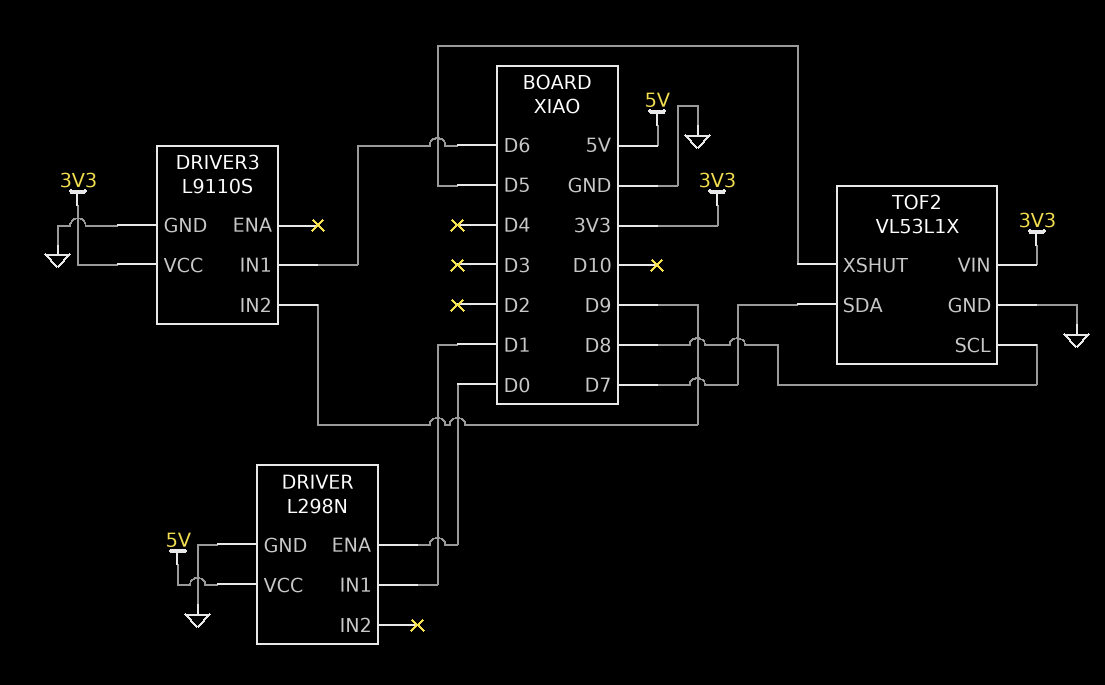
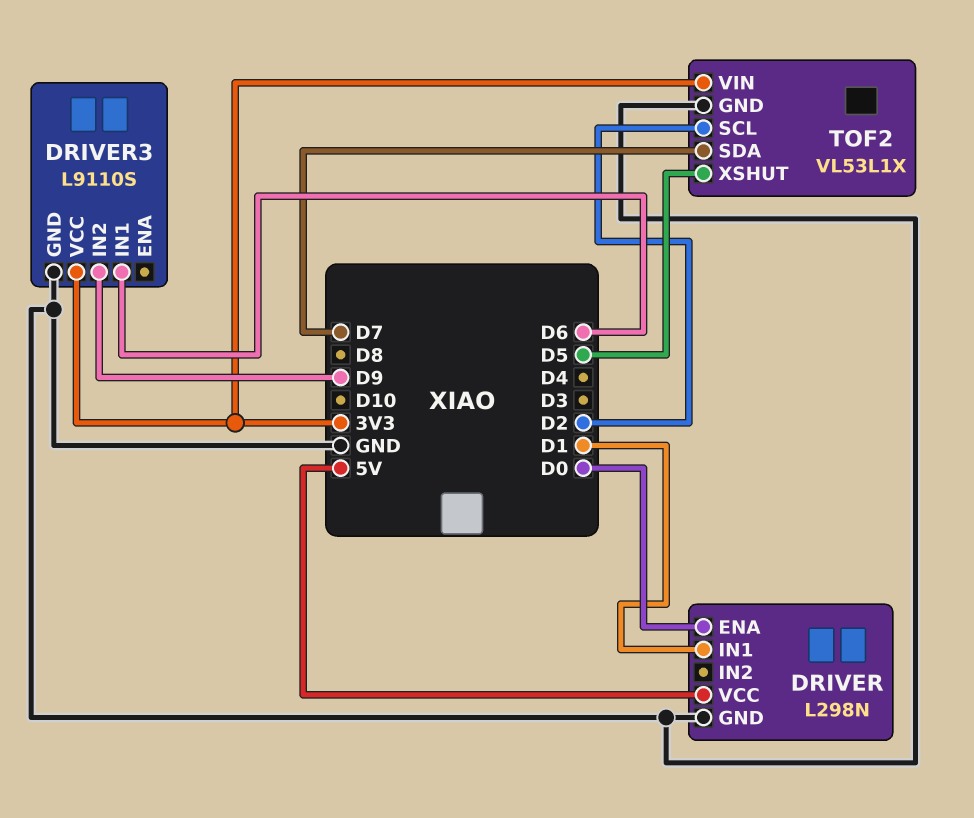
TOF2 pin SCL: D8 -> D2

